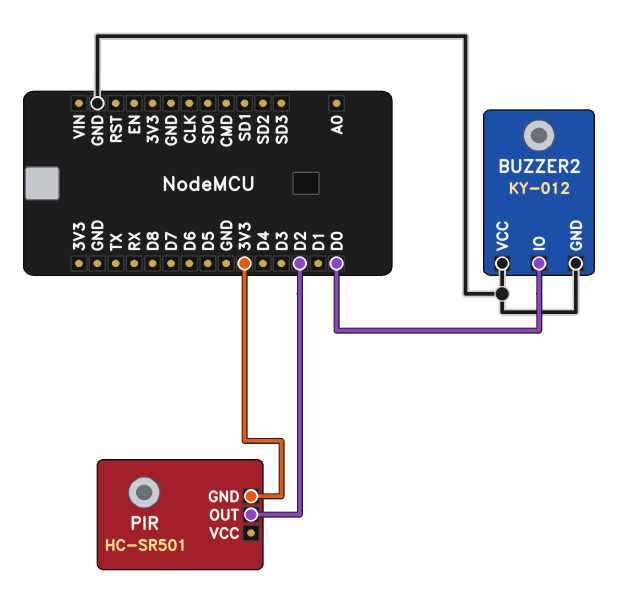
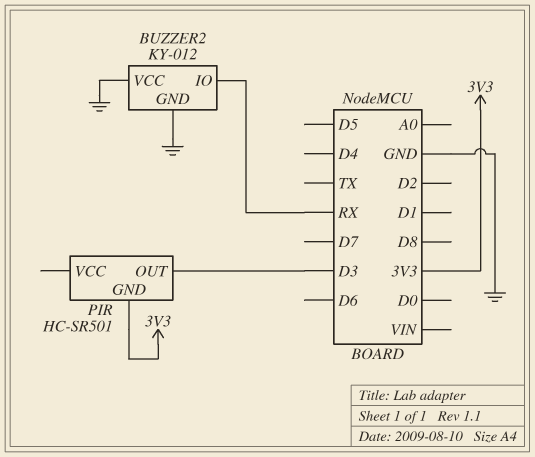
BUZZER2 pin IO: D0 -> RX
PIR pin OUT: D2 -> D3

